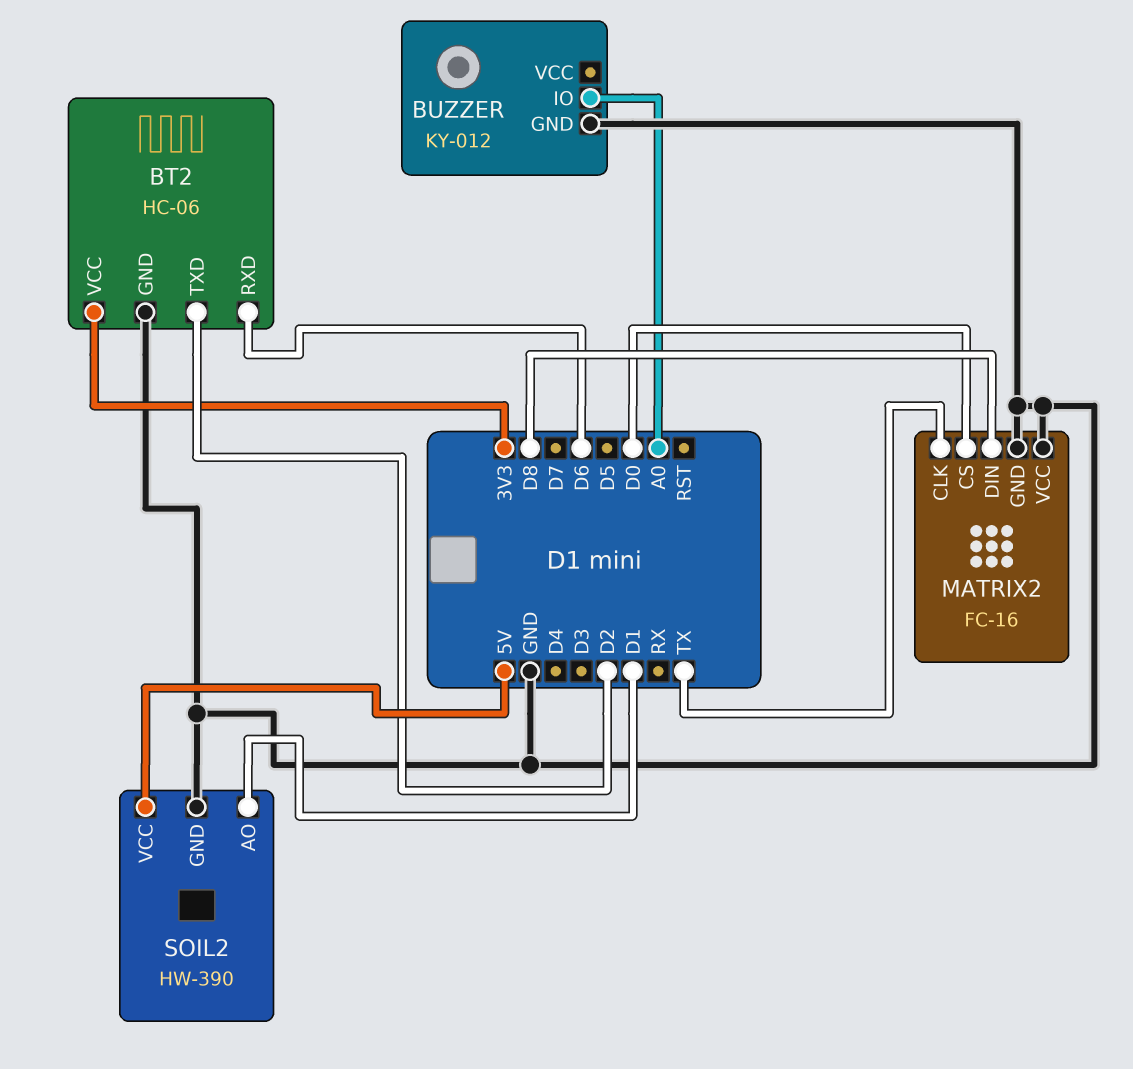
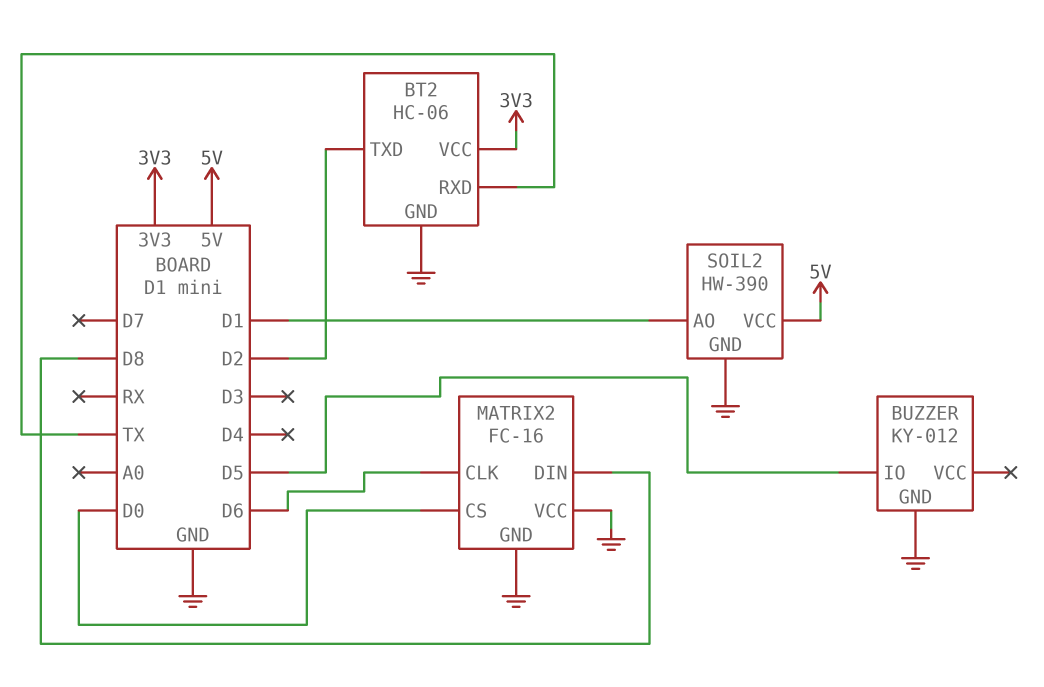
BT2 pin RXD: D6 -> TX
BUZZER pin IO: A0 -> D5
MATRIX2 pin CLK: TX -> D6

